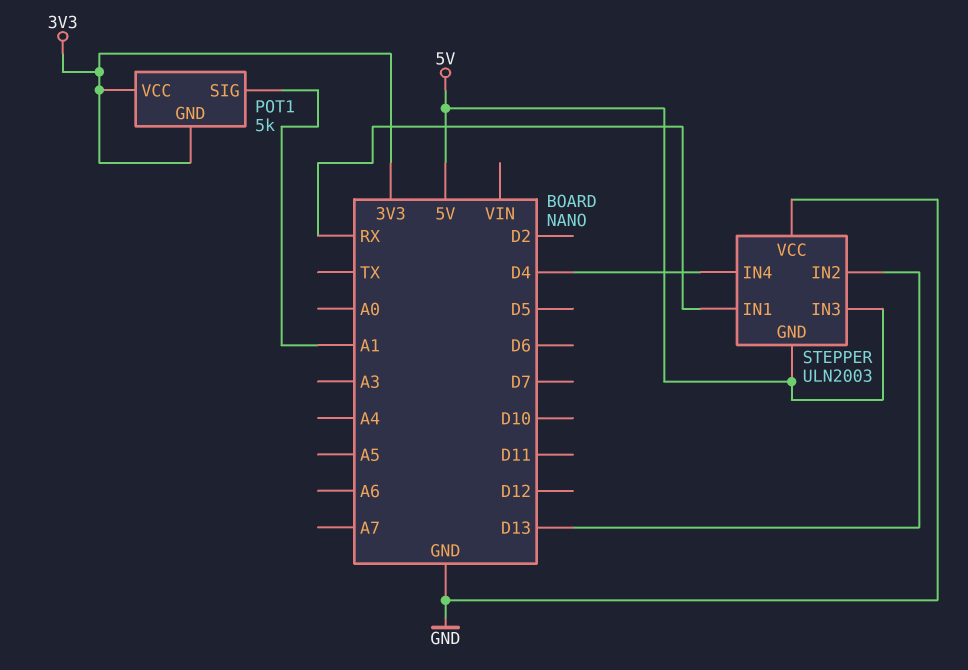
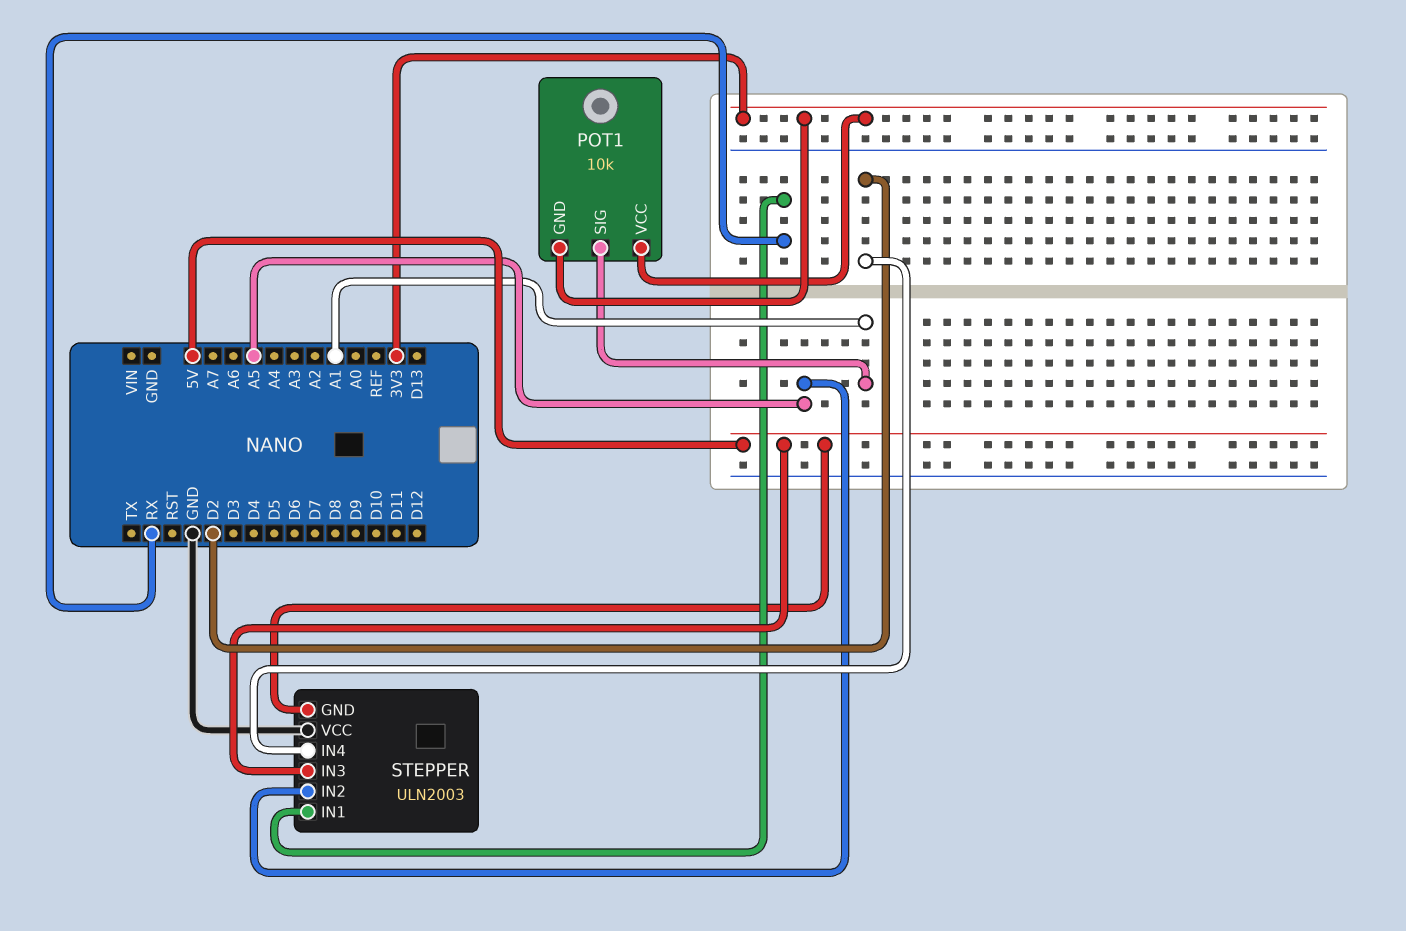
POT1: 5k -> 10k
STEPPER pin IN2: D13 -> A5
STEPPER pin IN4: D4 -> D2

